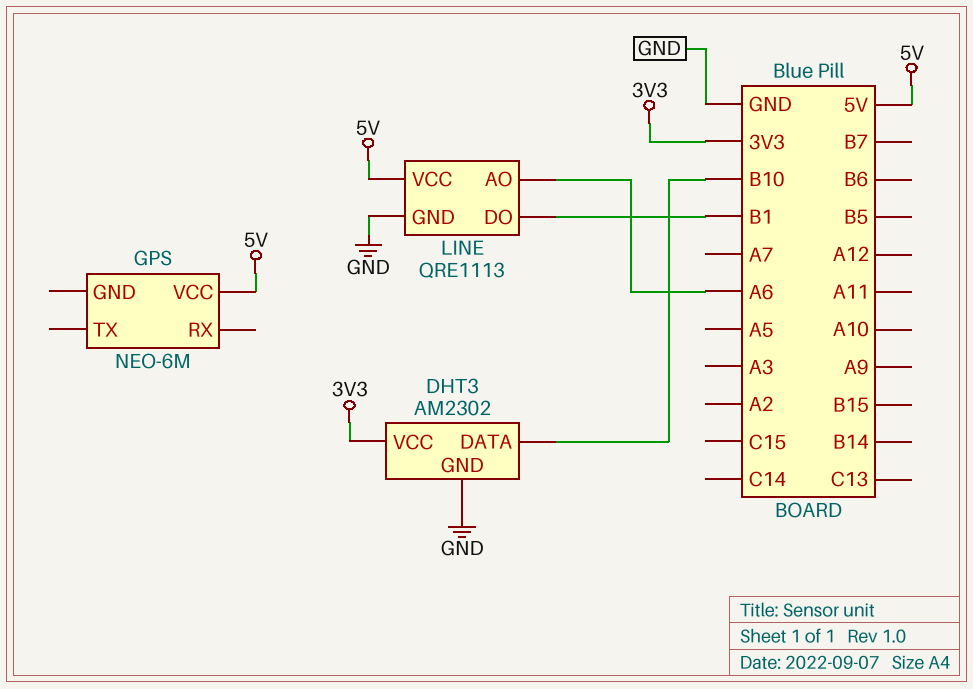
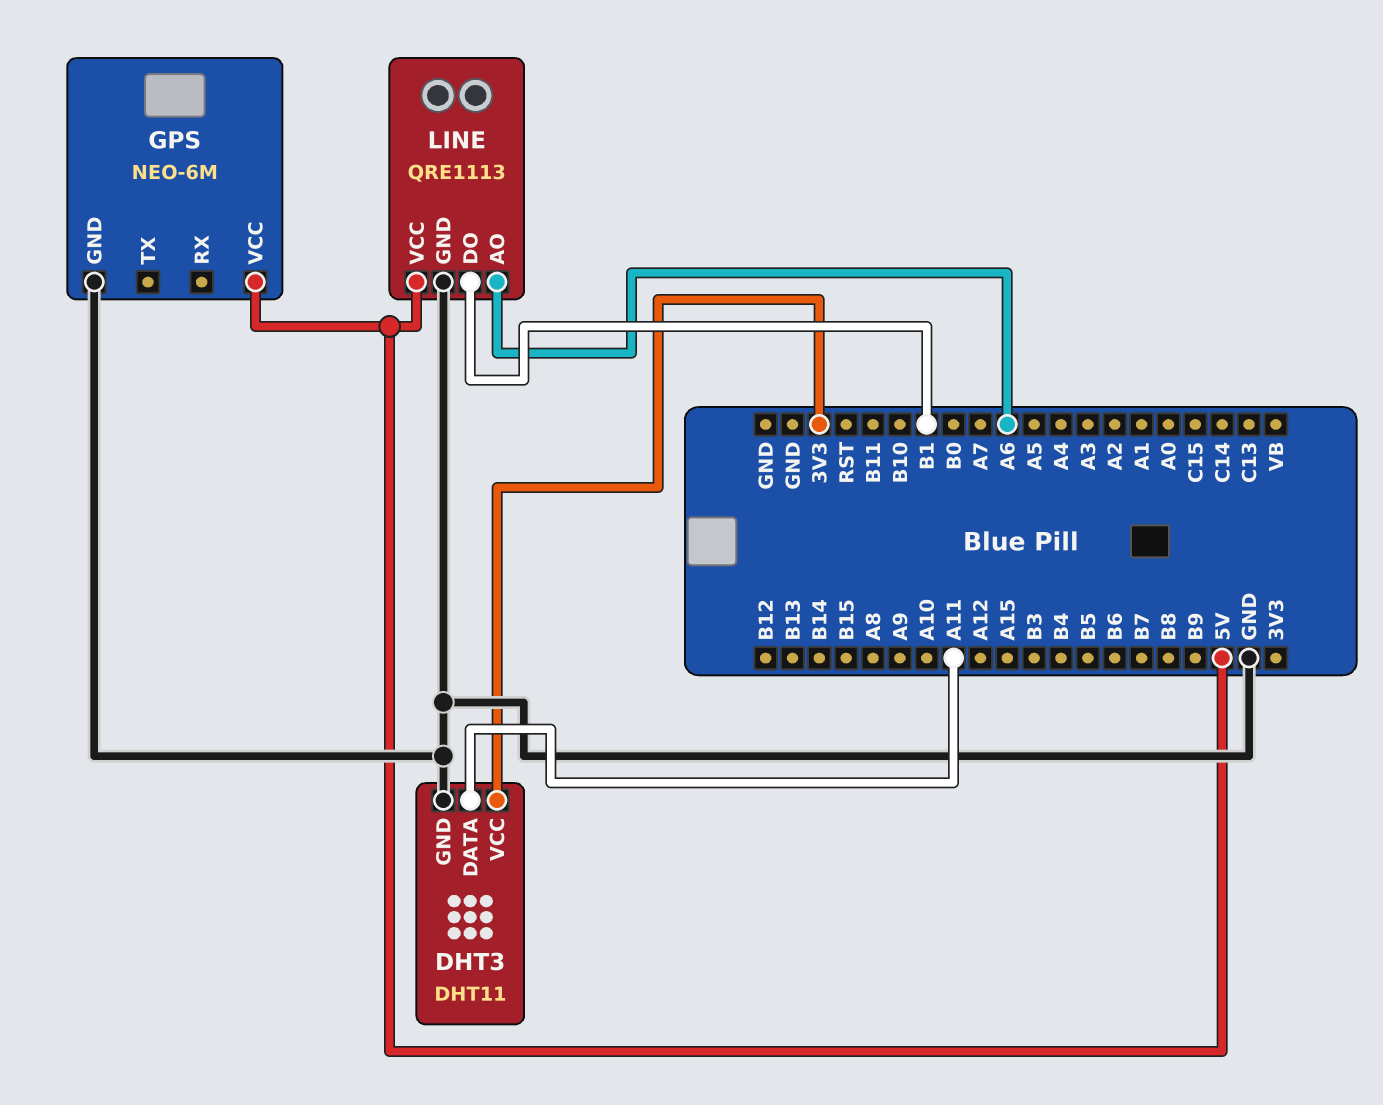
DHT3: AM2302 -> DHT11
DHT3 pin DATA: B10 -> A11
GPS pin GND: none -> GND

